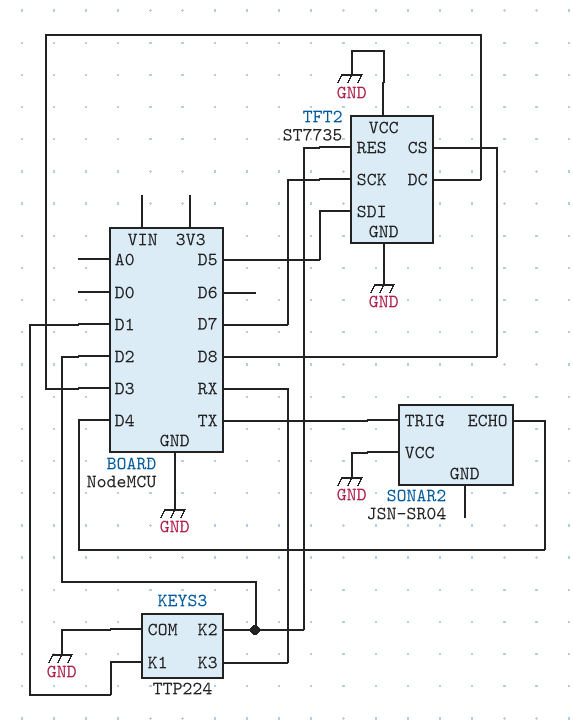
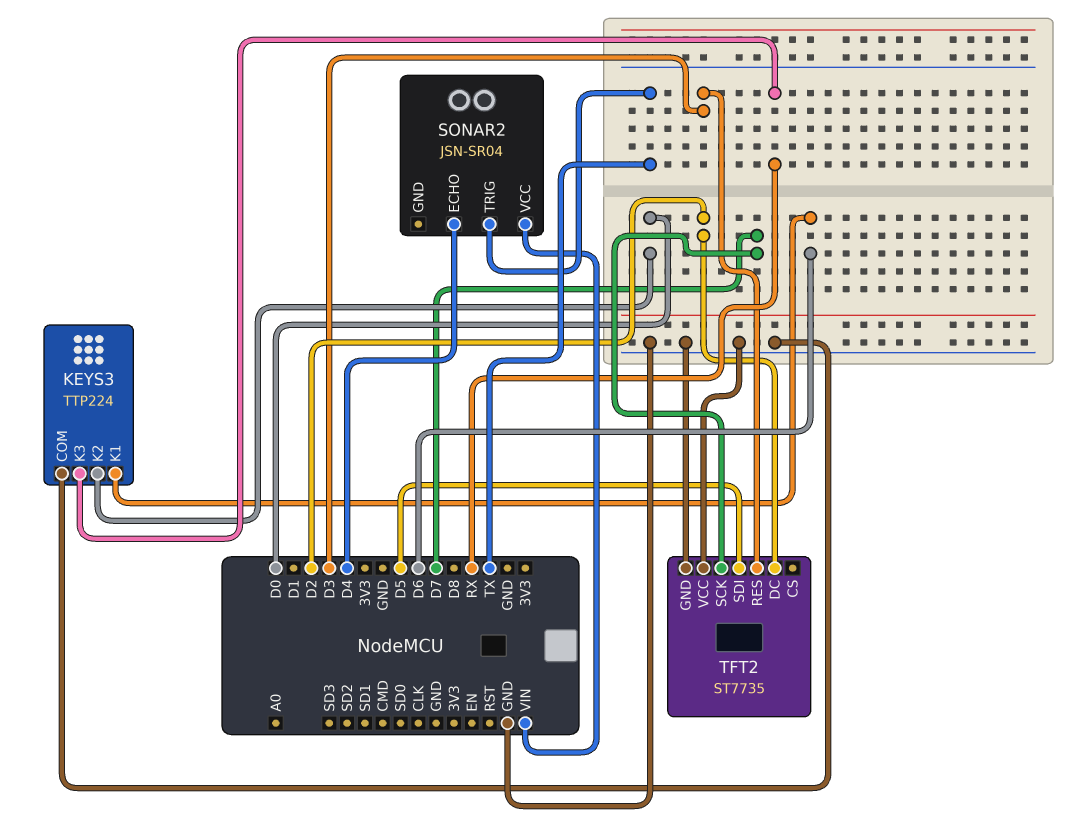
KEYS3 pin K1: D1 -> D6
KEYS3 pin K2: D2 -> D0
SONAR2 pin VCC: GND -> VIN
TFT2 pin CS: D8 -> none
TFT2 pin DC: D3 -> D2
TFT2 pin RES: D2 -> D3

